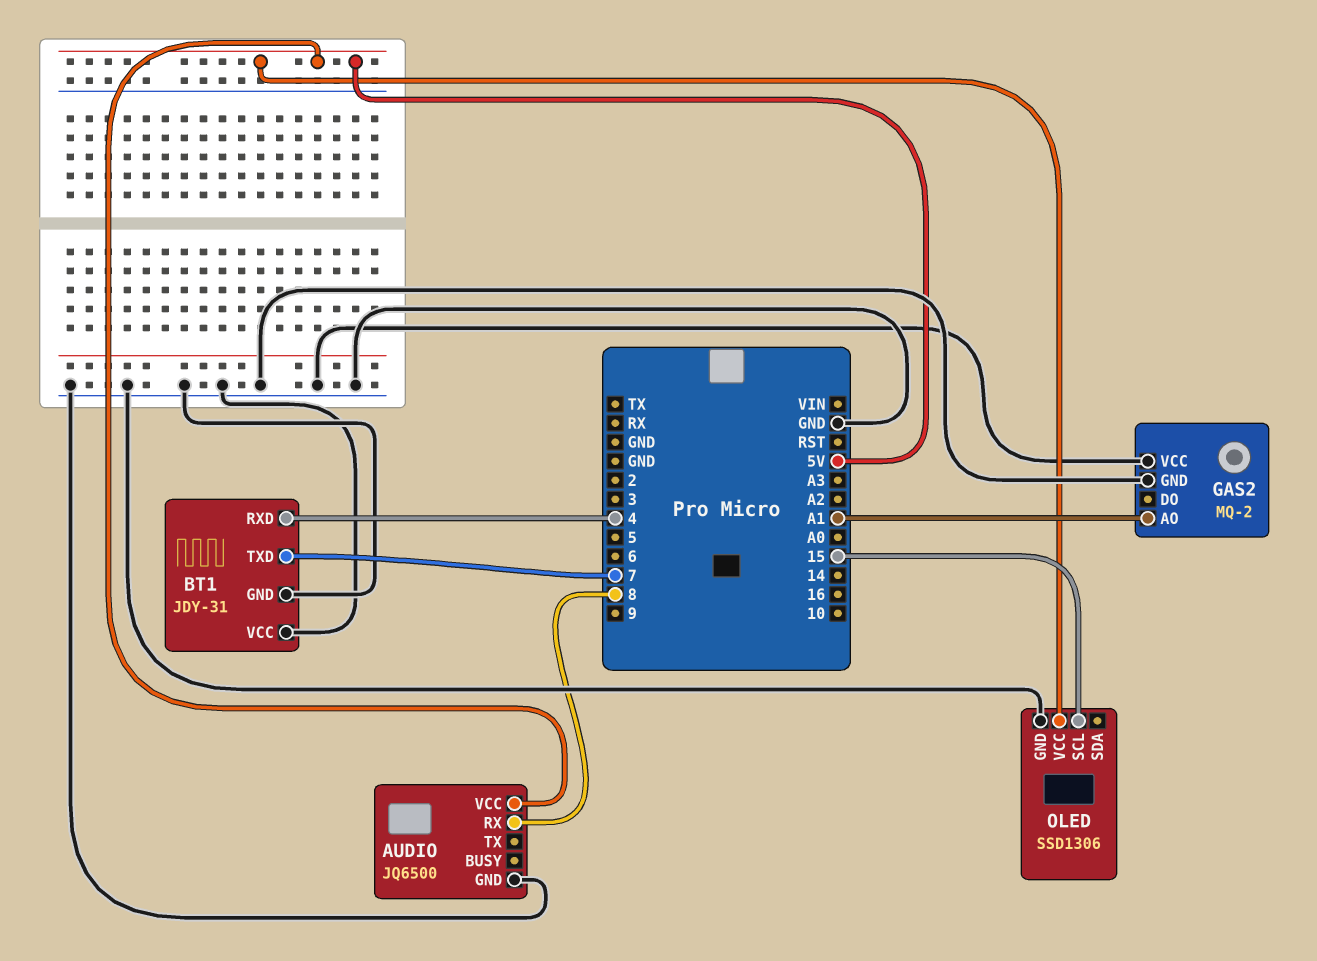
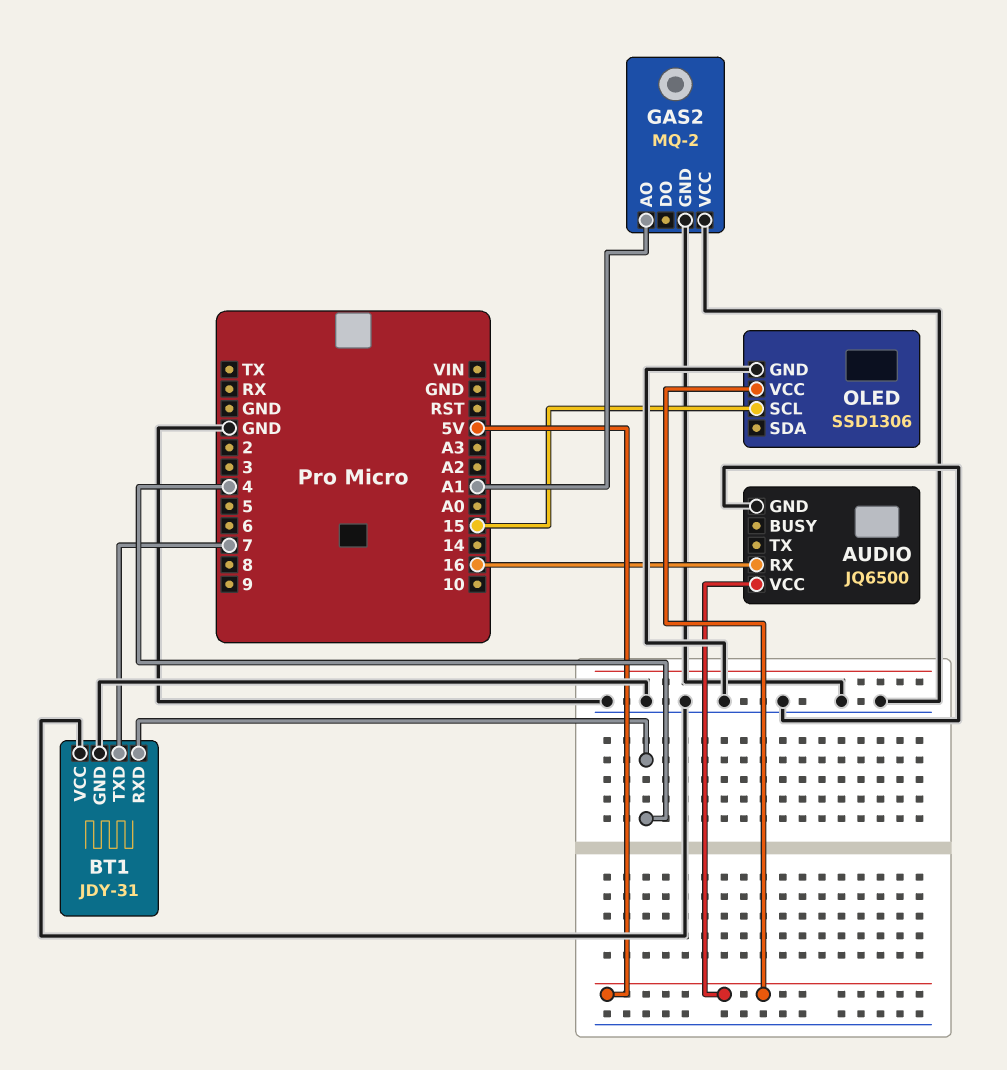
AUDIO pin RX: 8 -> 16

